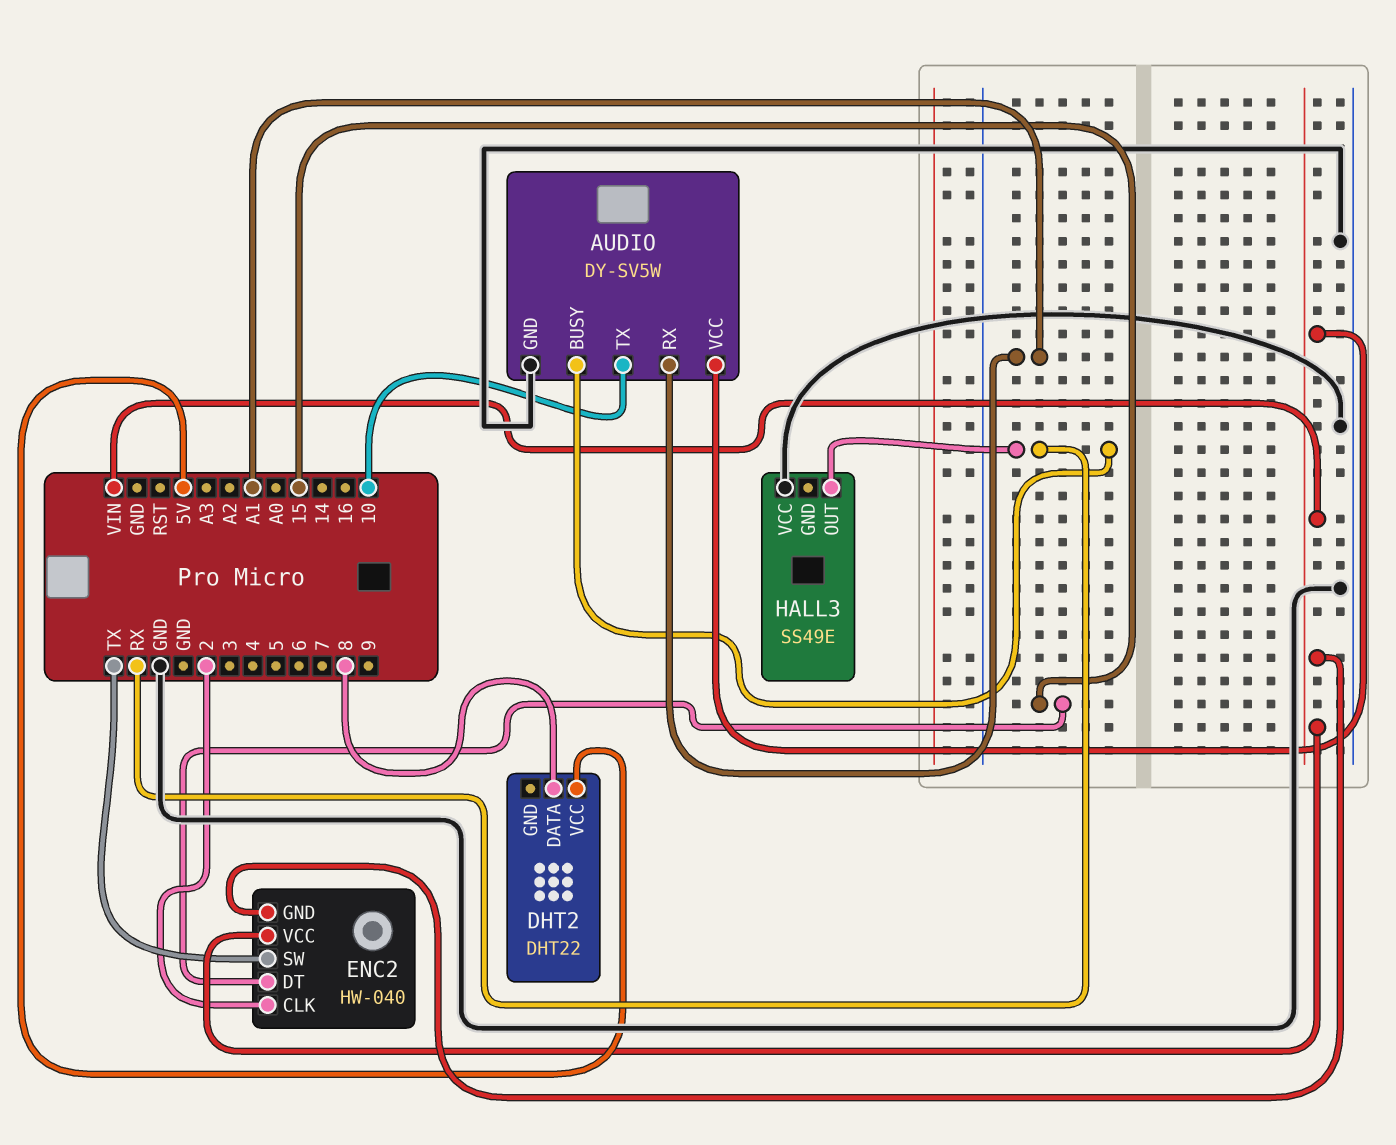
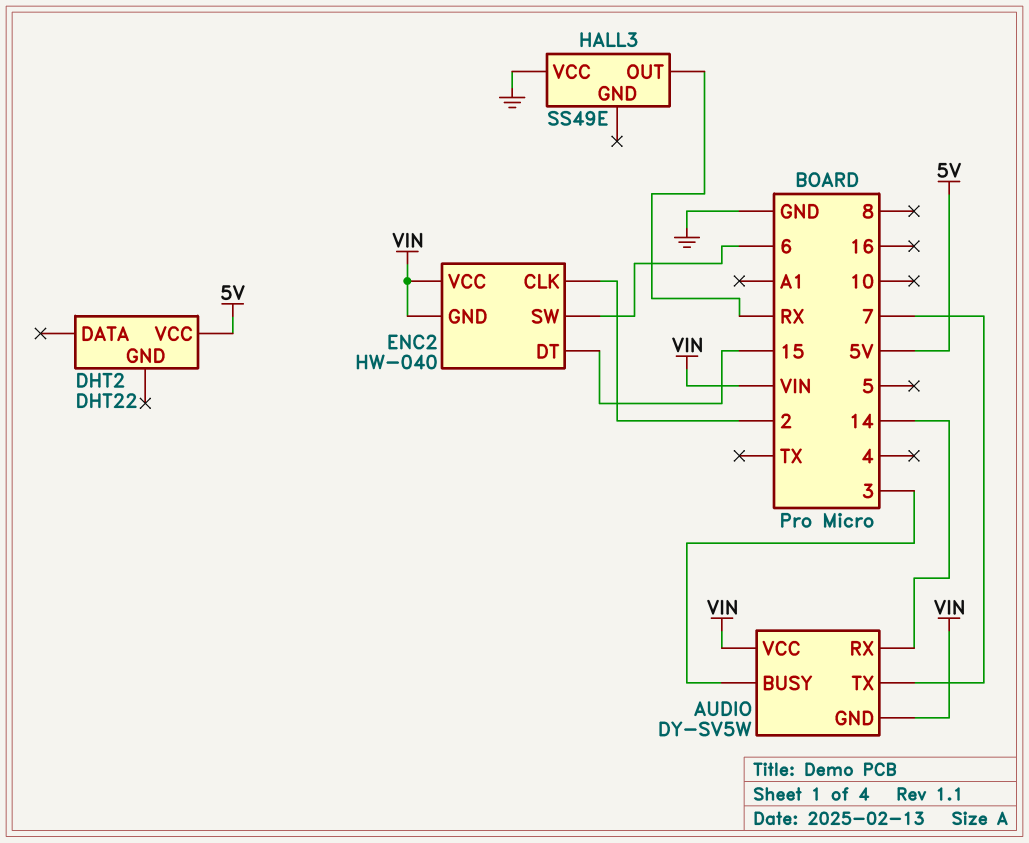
AUDIO pin BUSY: RX -> 3
AUDIO pin GND: GND -> VIN
AUDIO pin RX: A1 -> 14
AUDIO pin TX: 10 -> 7
DHT2 pin DATA: 8 -> none
ENC2 pin SW: TX -> 6

